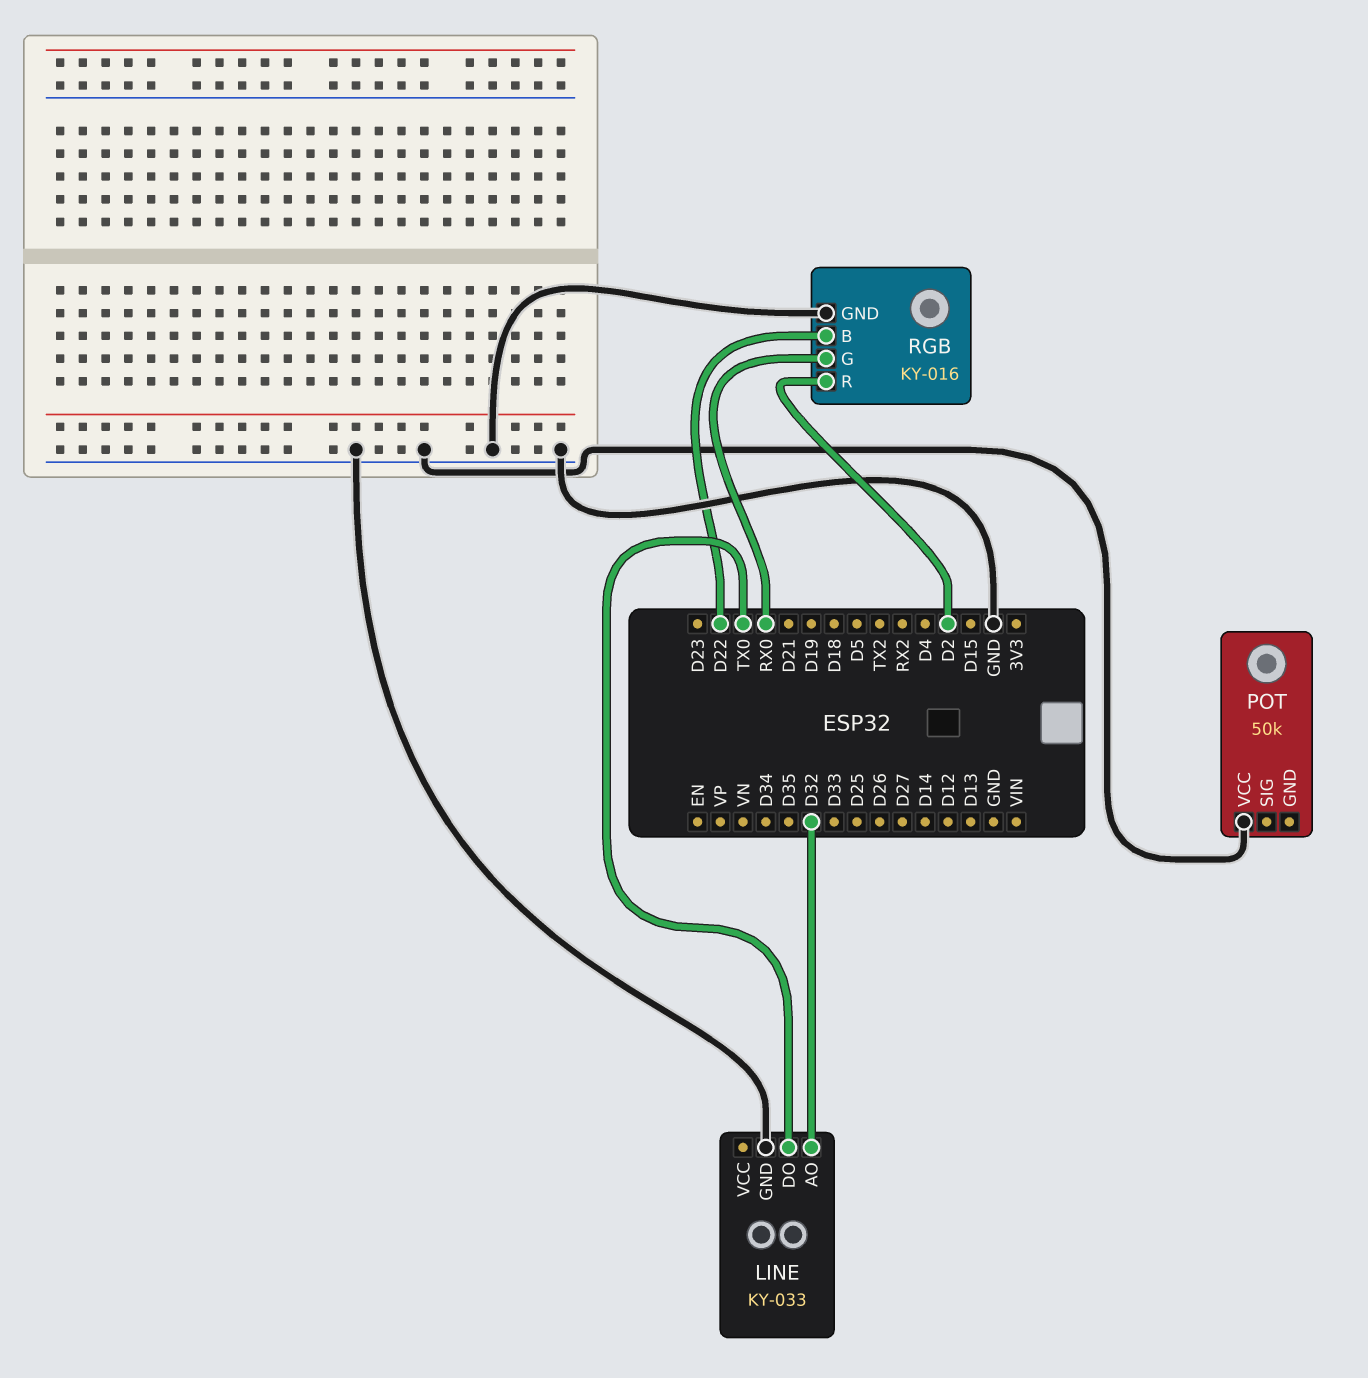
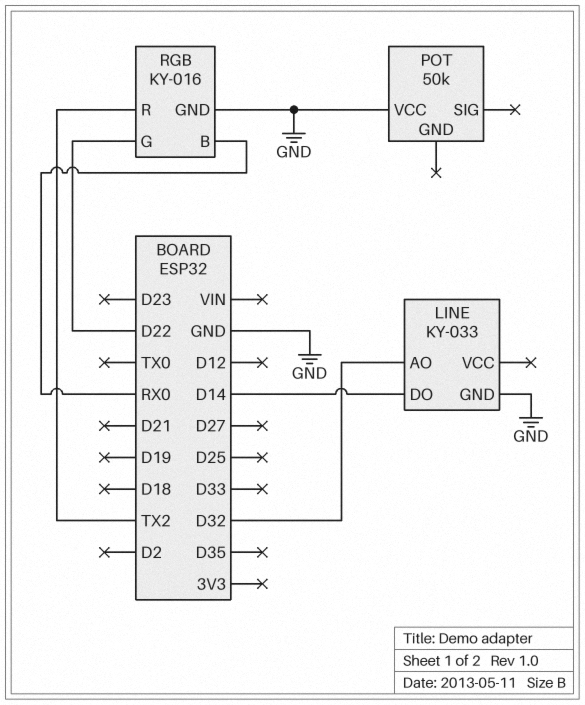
LINE pin DO: TX0 -> D14
RGB pin B: D22 -> RX0
RGB pin G: RX0 -> D22
RGB pin R: D2 -> TX2

